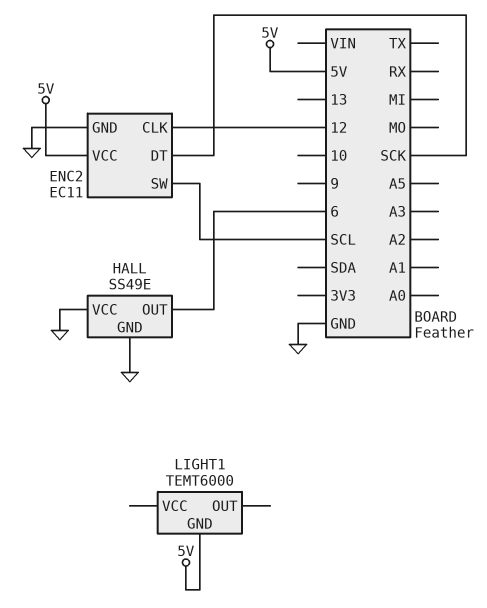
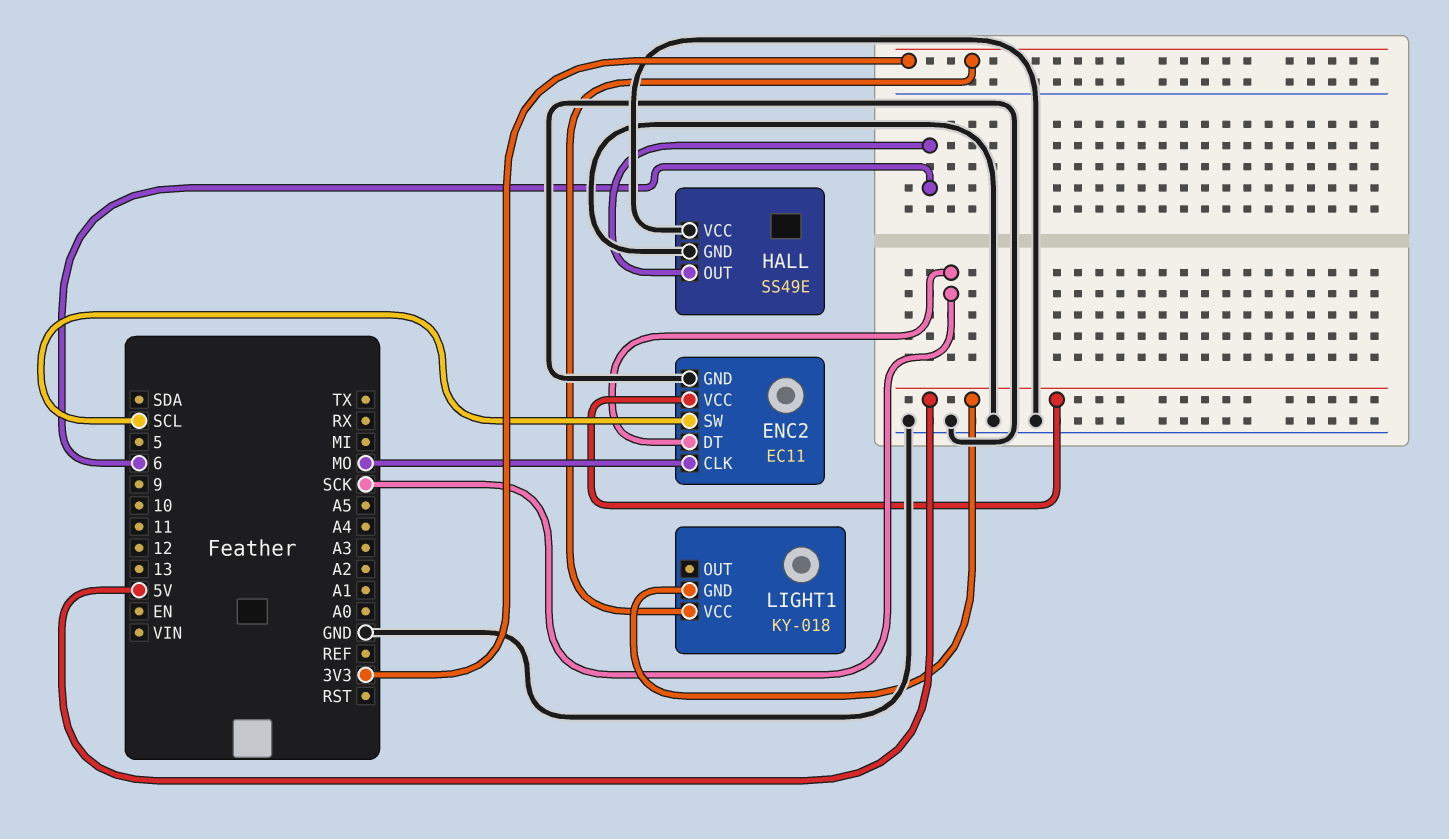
ENC2 pin CLK: 12 -> MO
LIGHT1: TEMT6000 -> KY-018
LIGHT1 pin VCC: none -> 3V3

